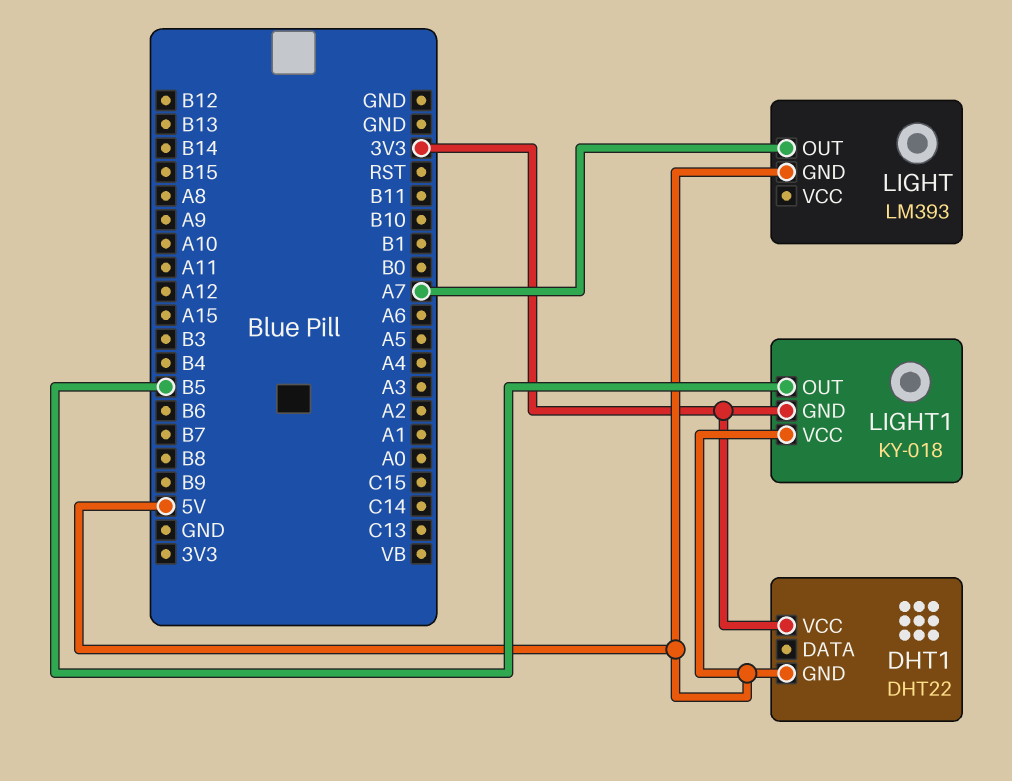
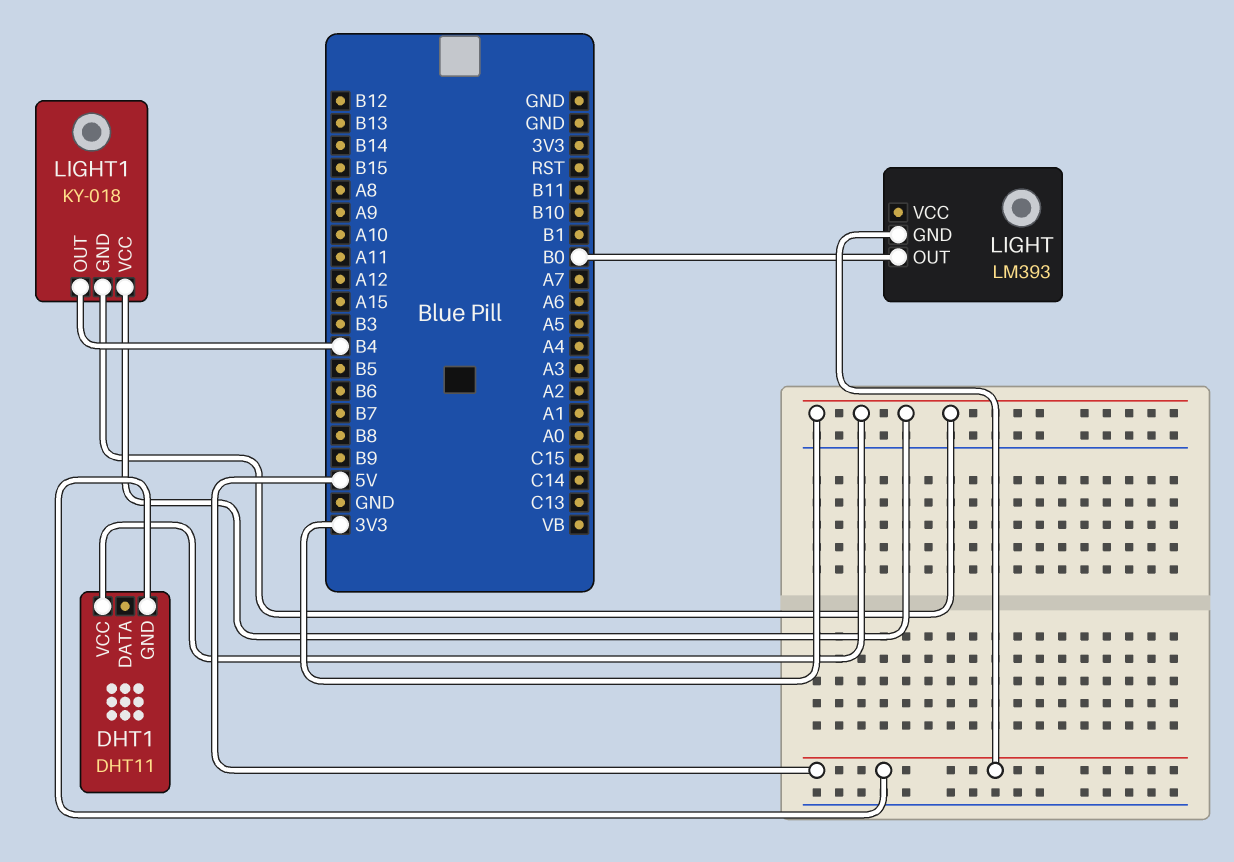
DHT1: DHT22 -> DHT11
LIGHT pin OUT: A7 -> B0
LIGHT1 pin OUT: B5 -> B4
LIGHT1 pin VCC: 5V -> 3V3

